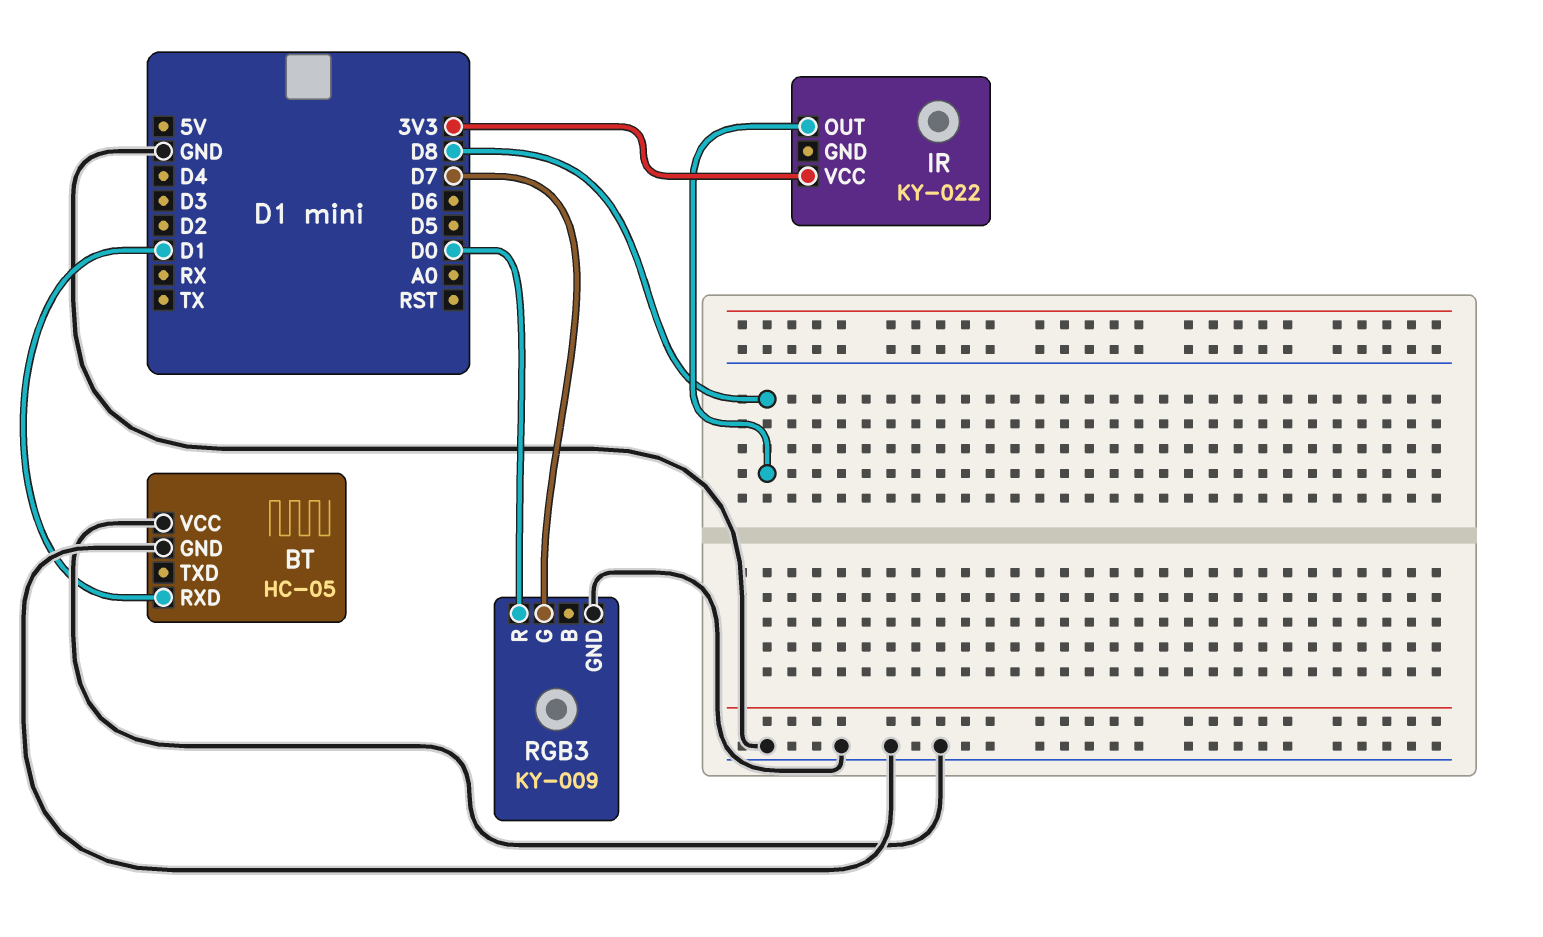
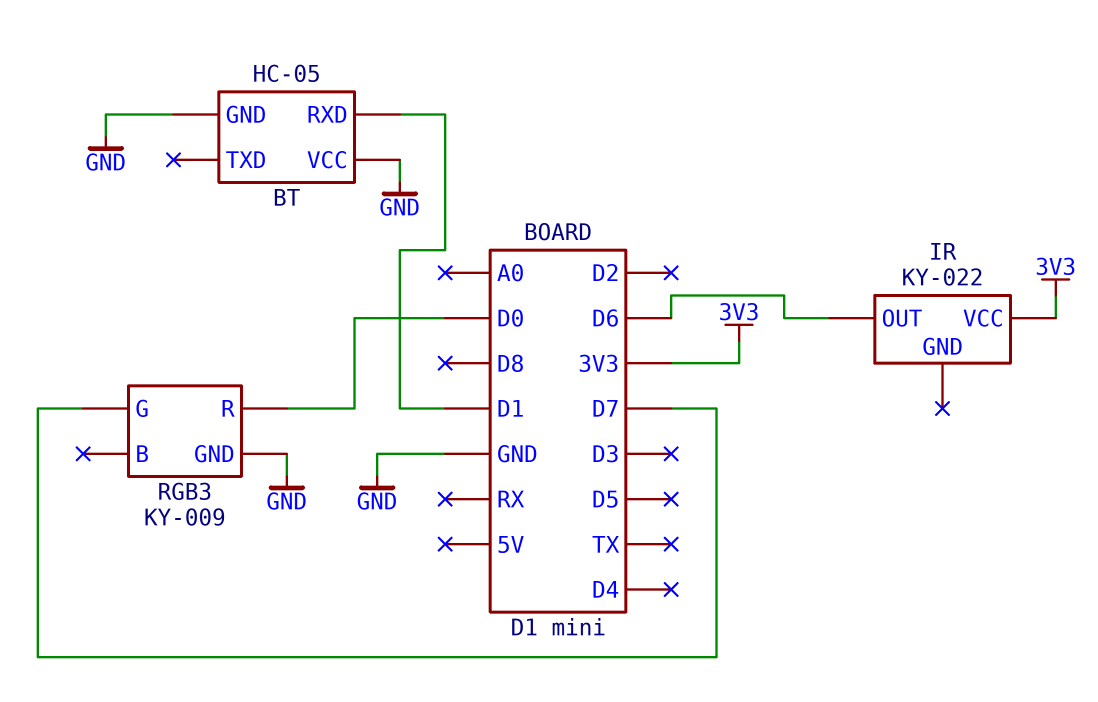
IR pin OUT: D8 -> D6

